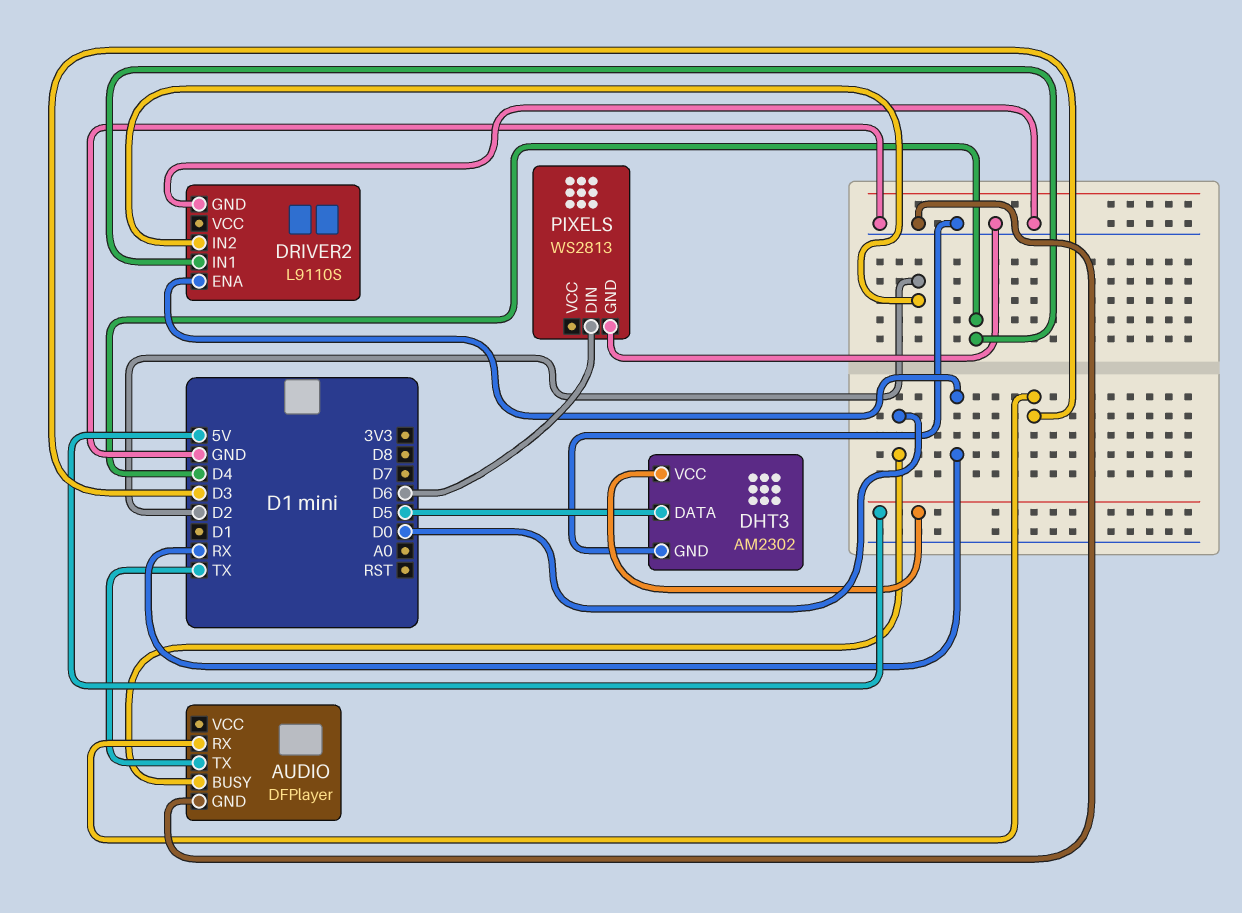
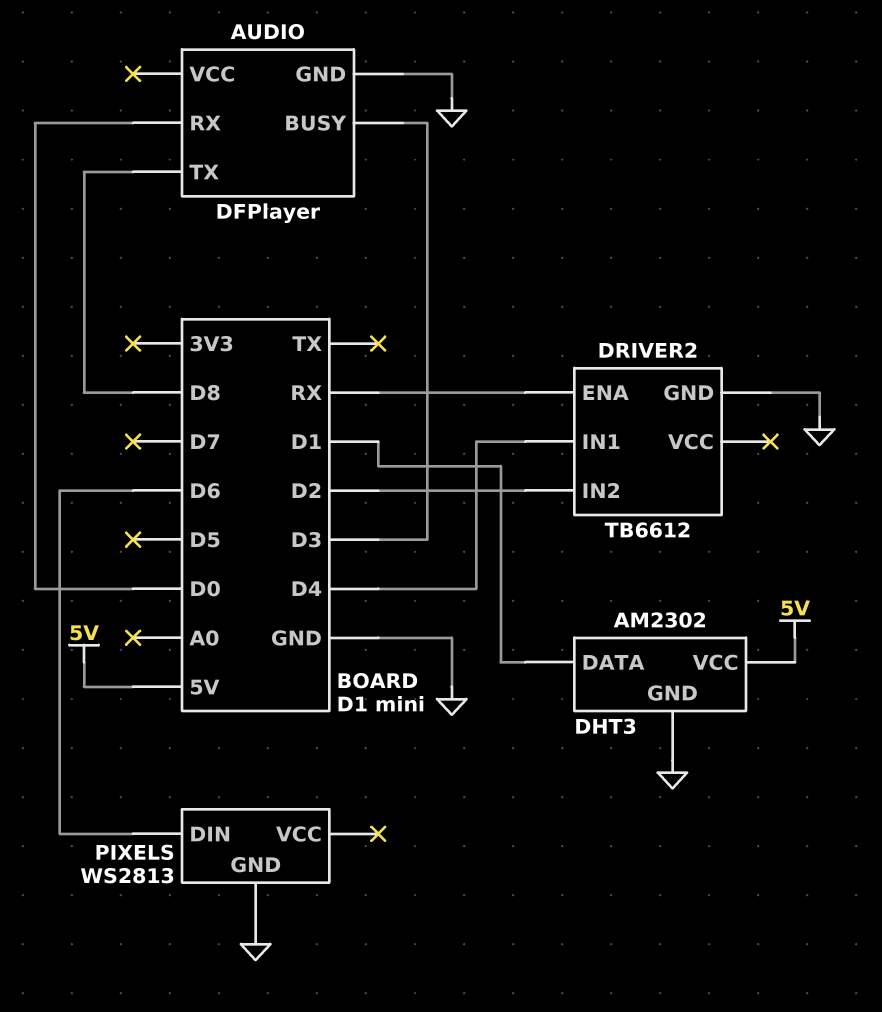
AUDIO pin BUSY: D0 -> D3
AUDIO pin RX: D3 -> D0
AUDIO pin TX: TX -> D8
DHT3 pin DATA: D5 -> D1
DRIVER2: L9110S -> TB6612

